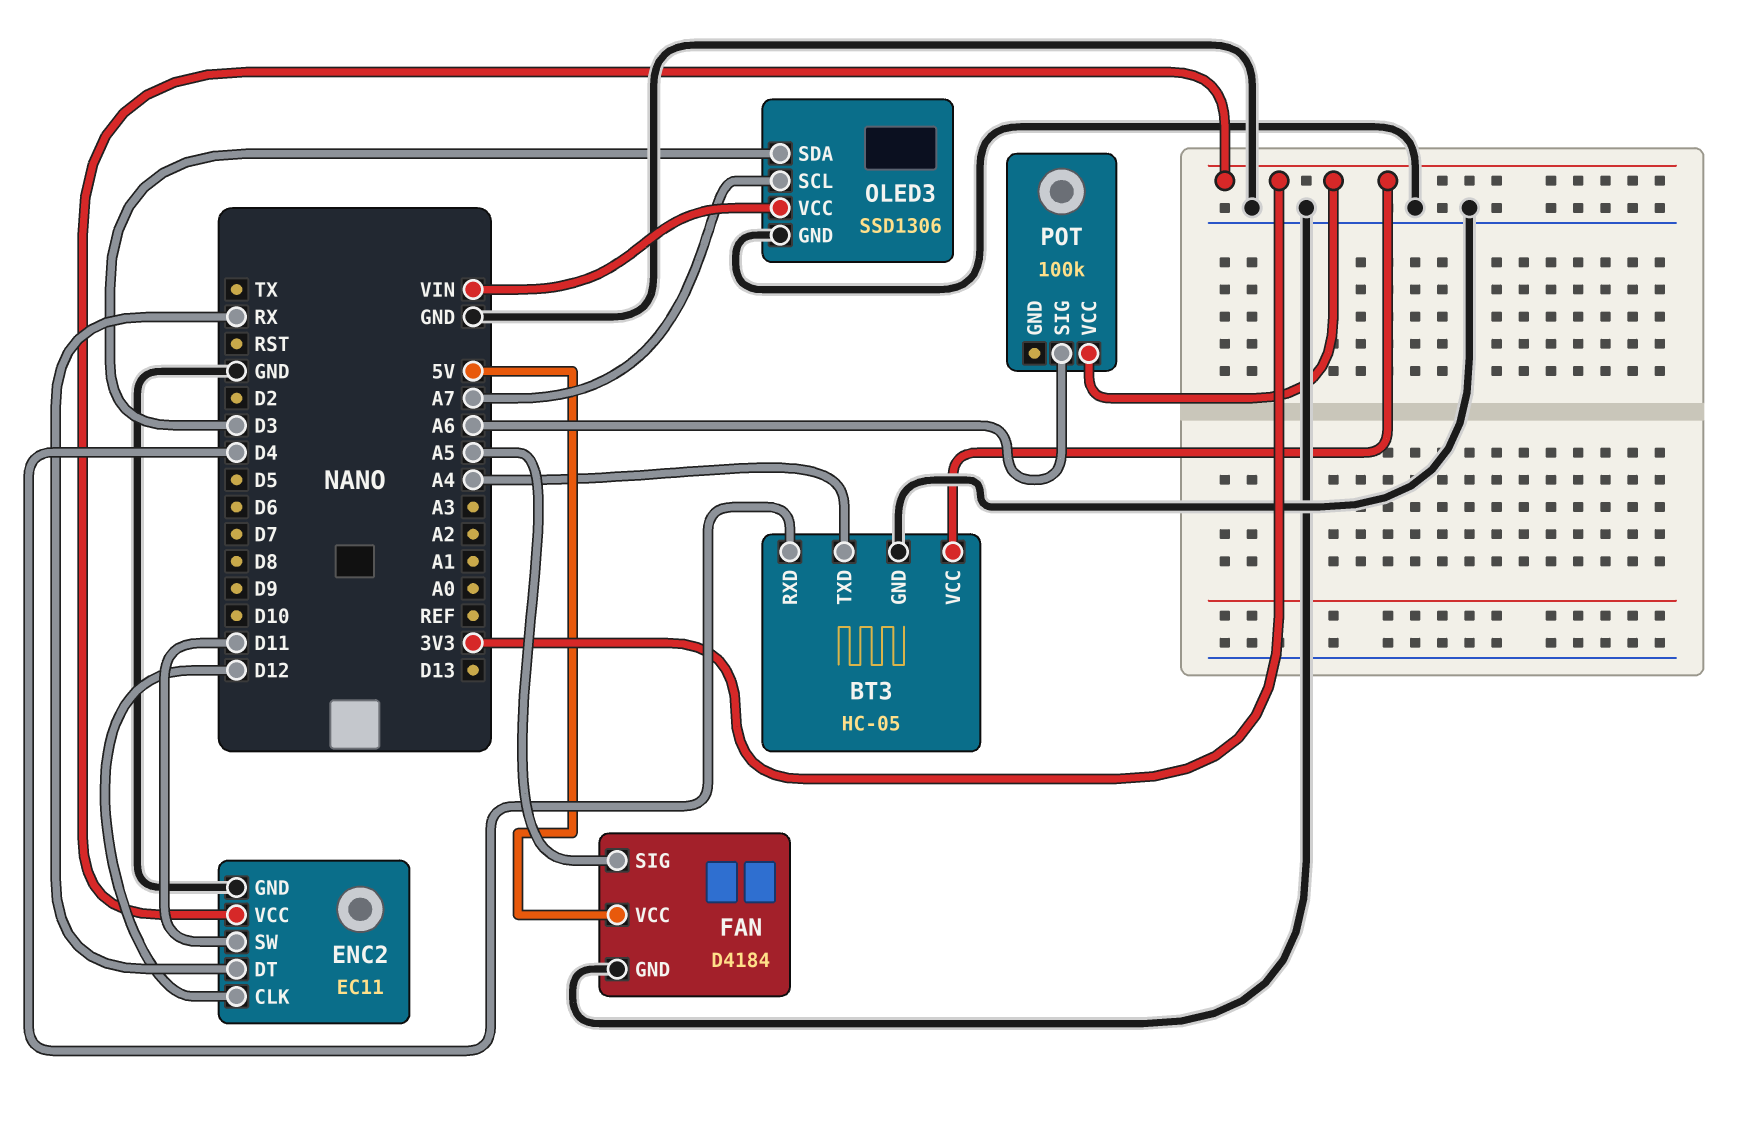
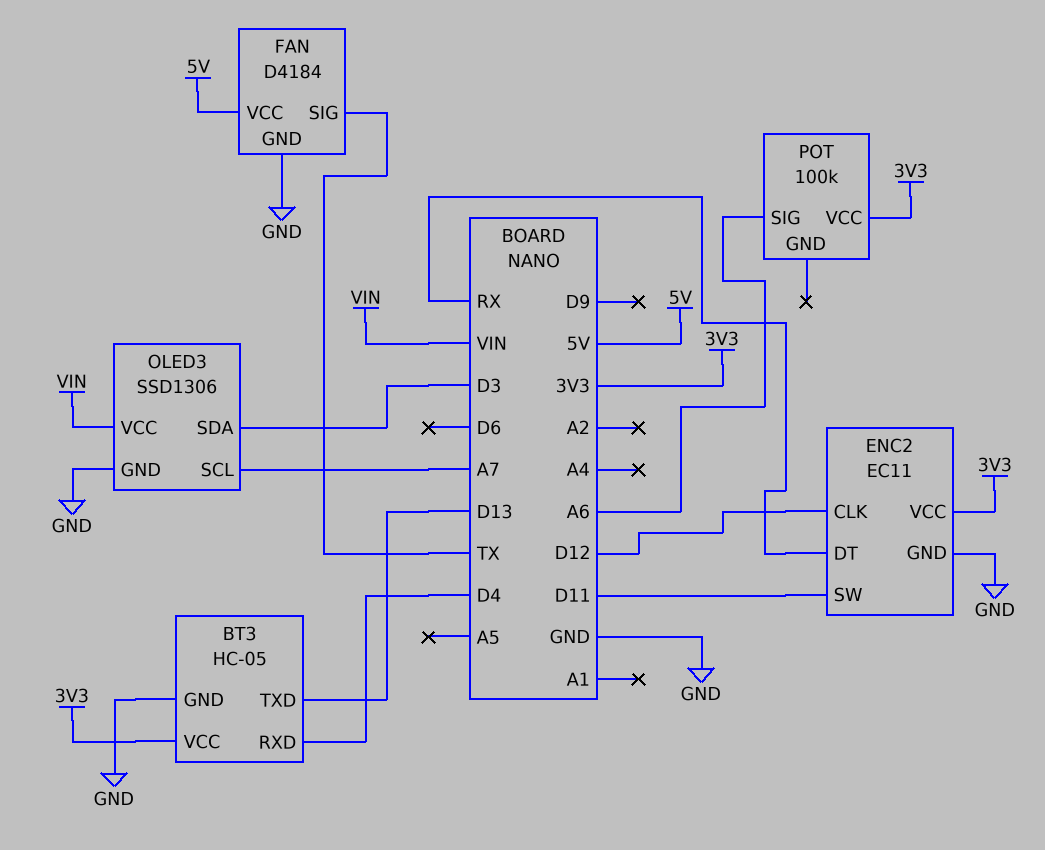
BT3 pin TXD: A4 -> D13
FAN pin SIG: A5 -> TX

